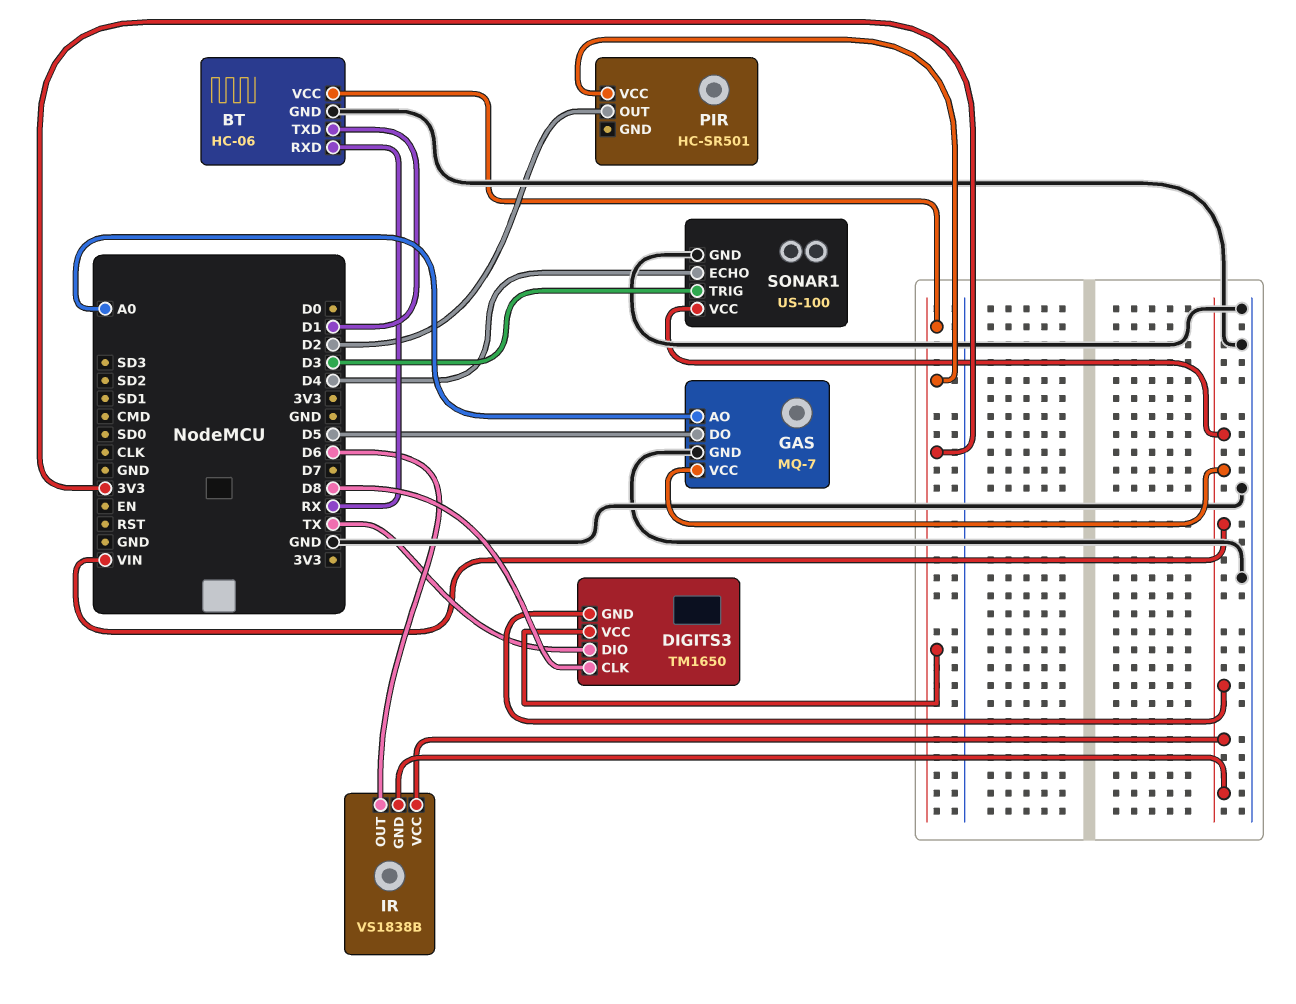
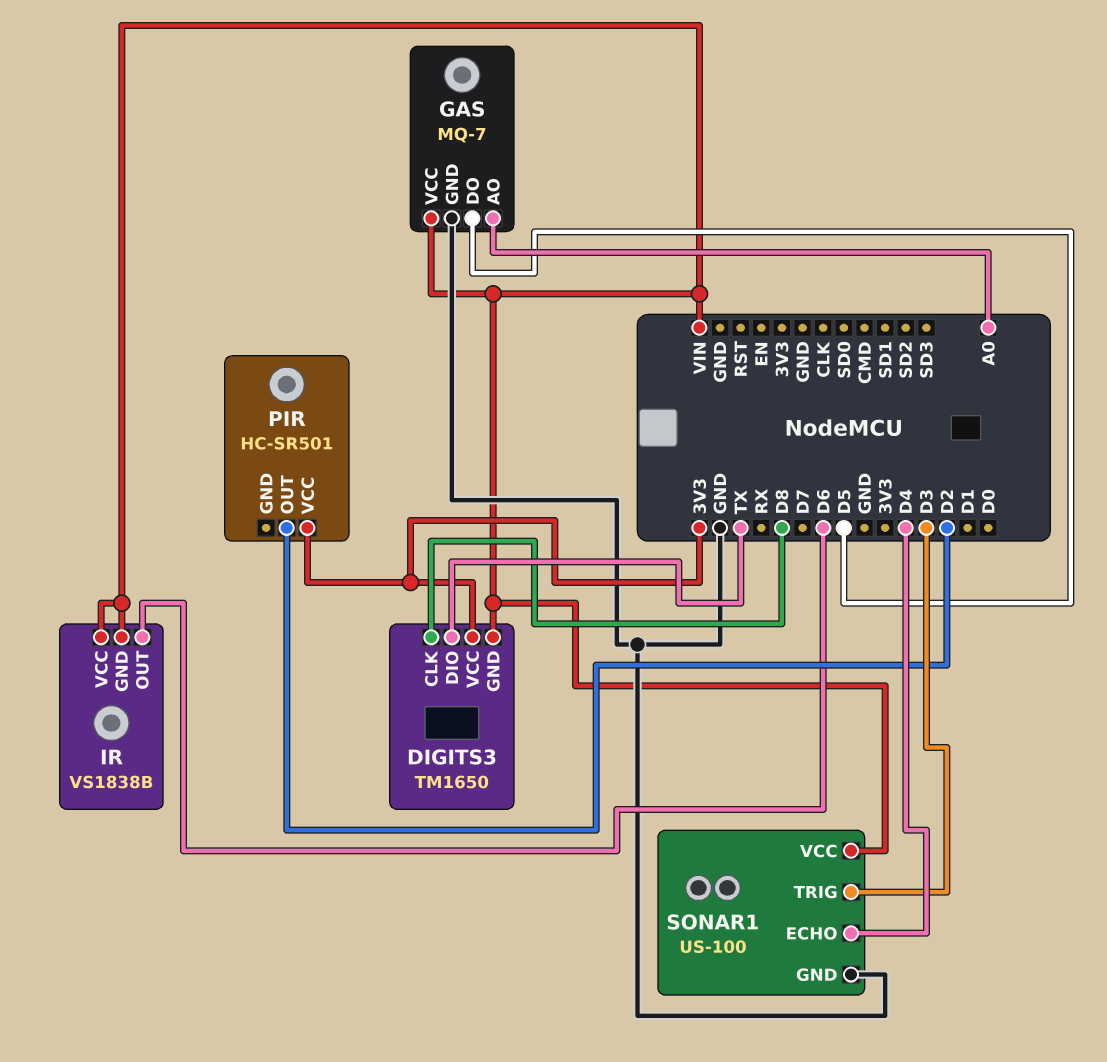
BT: HC-06 -> none
BT pin GND: GND -> none
BT pin RXD: RX -> none
BT pin TXD: D1 -> none
BT pin VCC: 3V3 -> none

